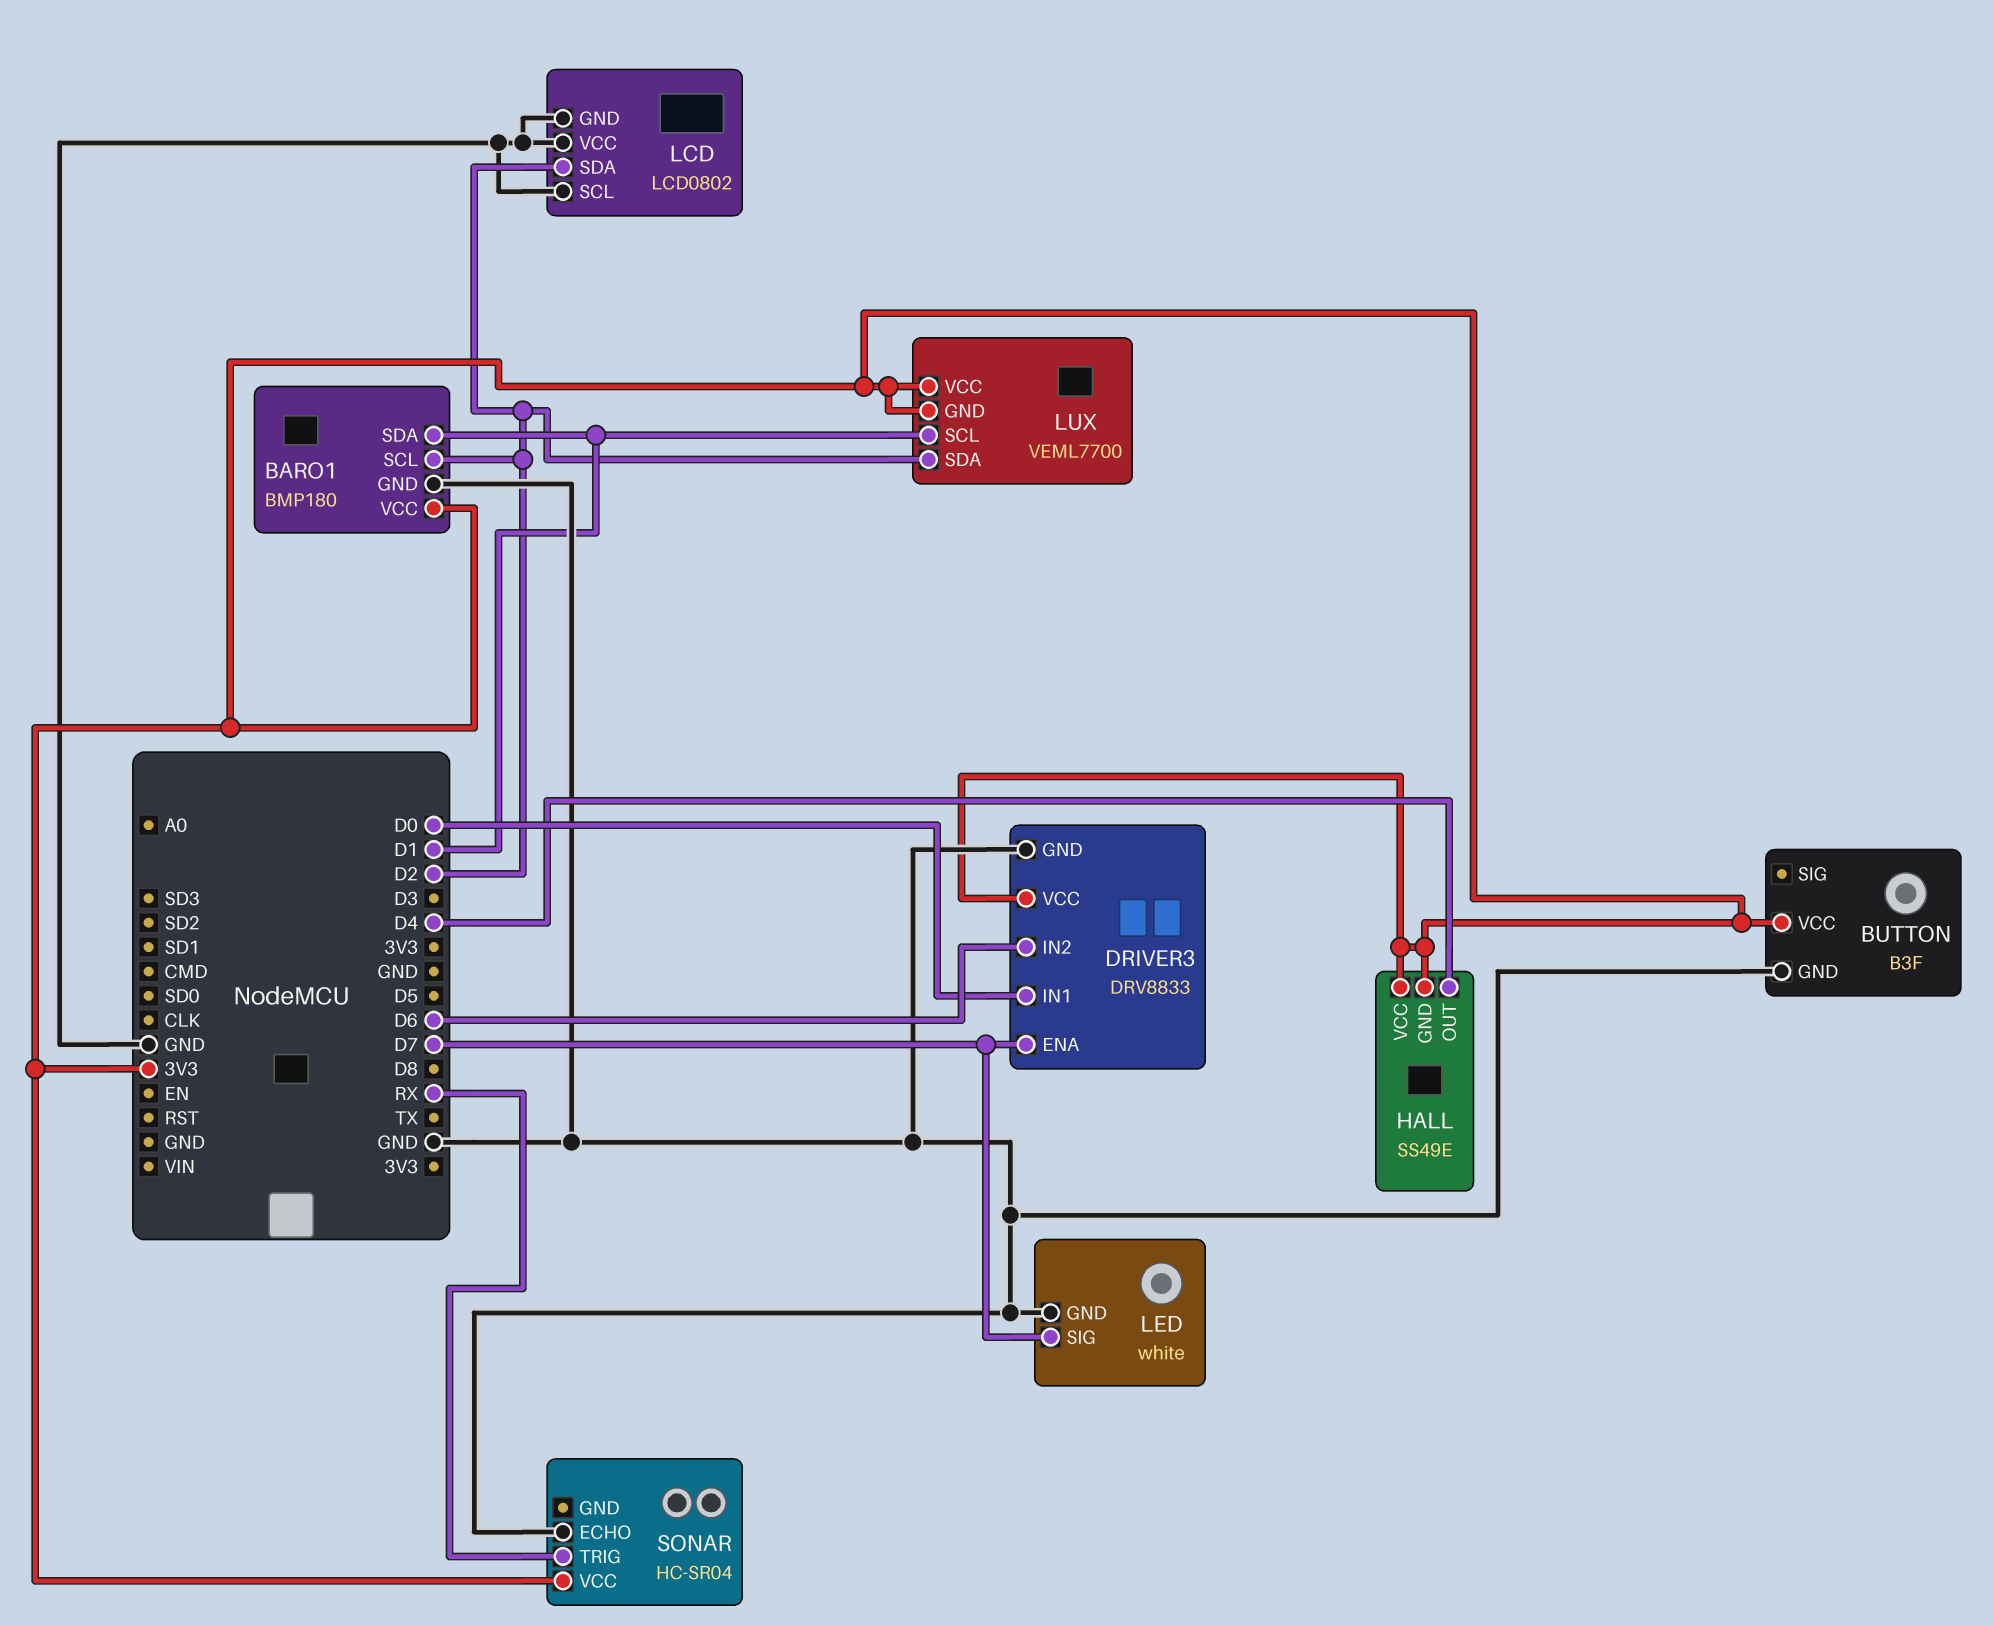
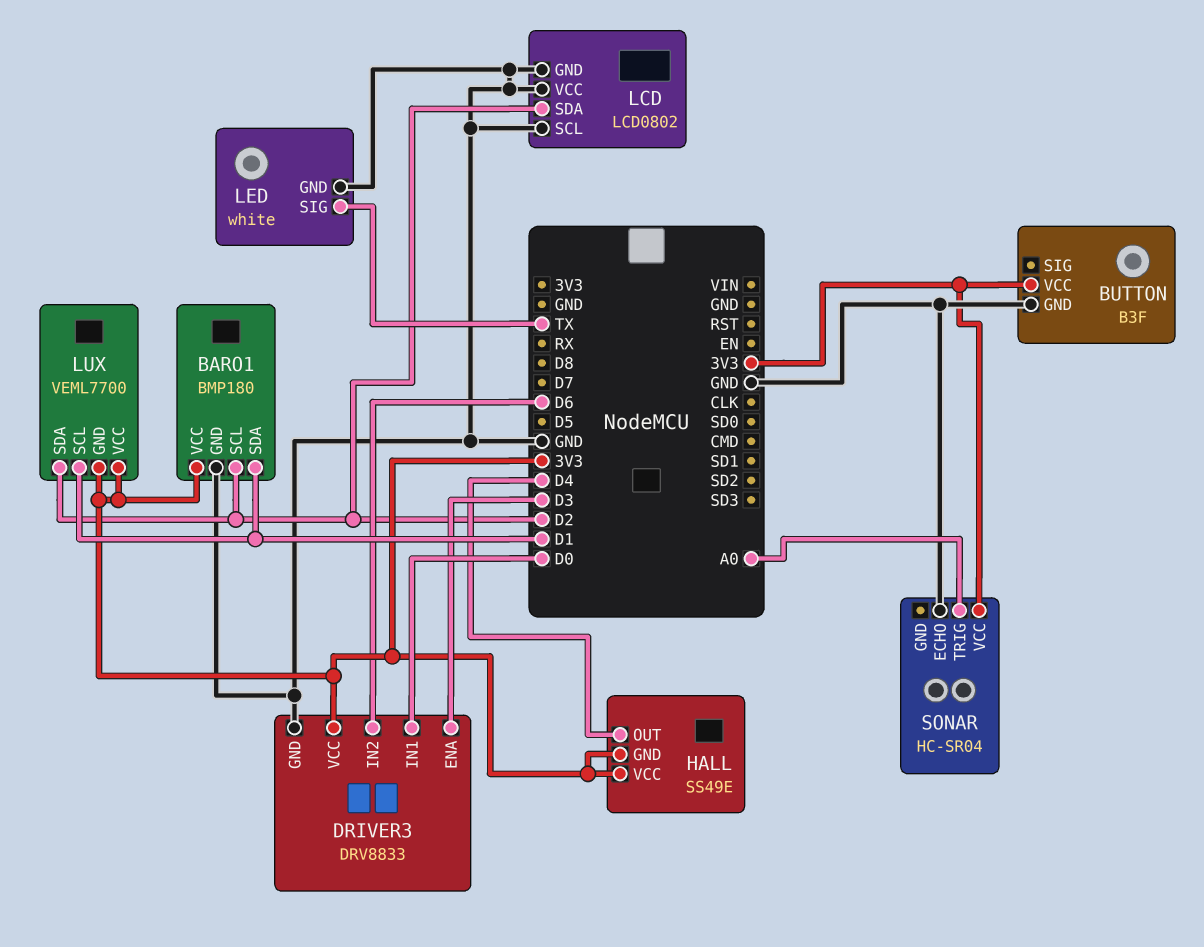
DRIVER3 pin ENA: D7 -> D3
LED pin SIG: D7 -> TX
SONAR pin TRIG: RX -> A0

